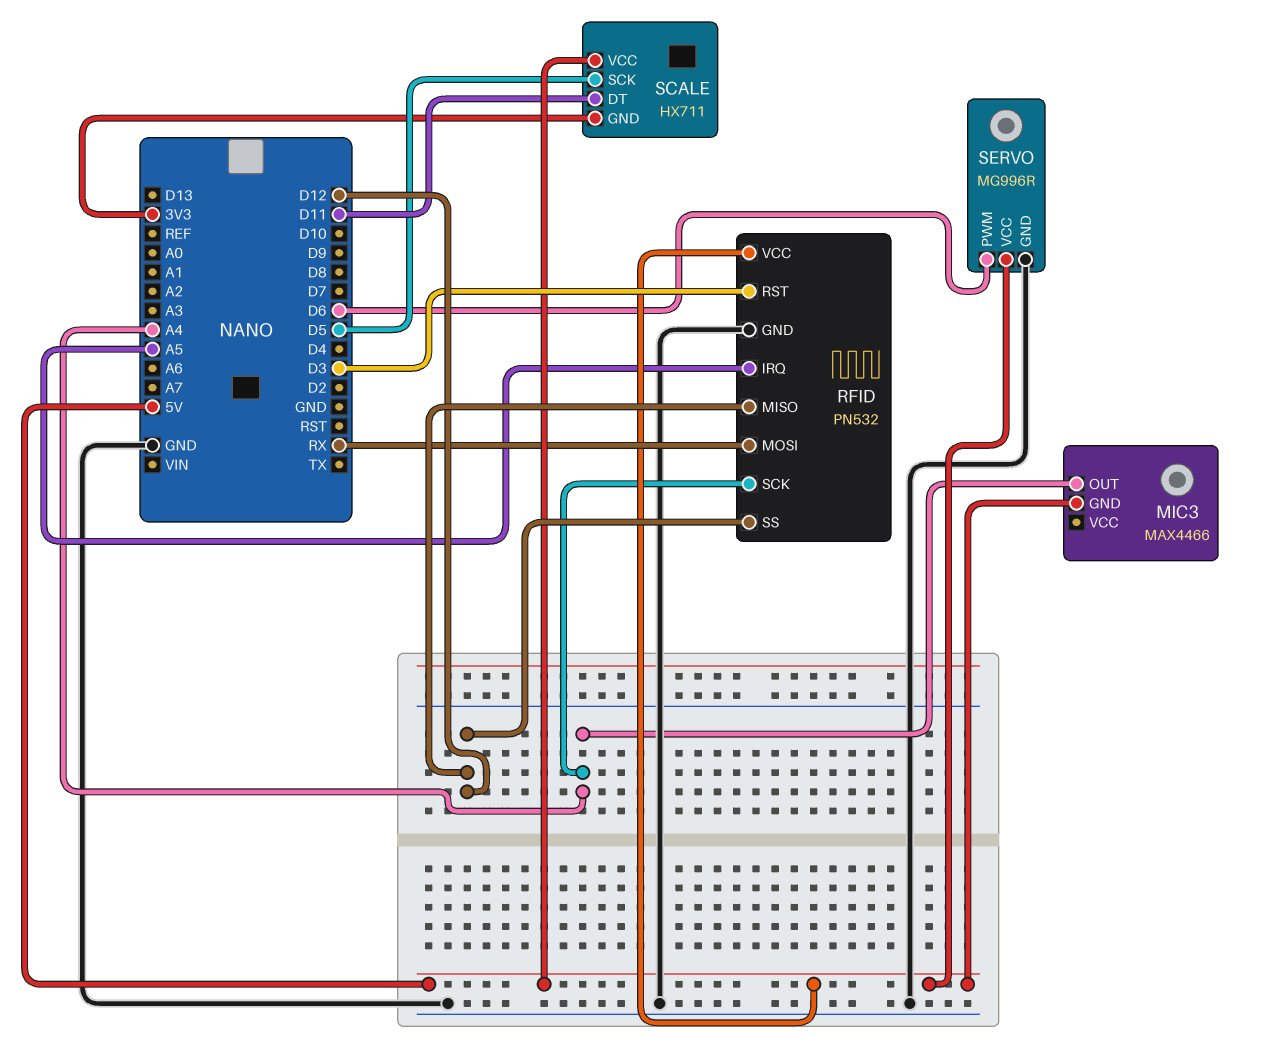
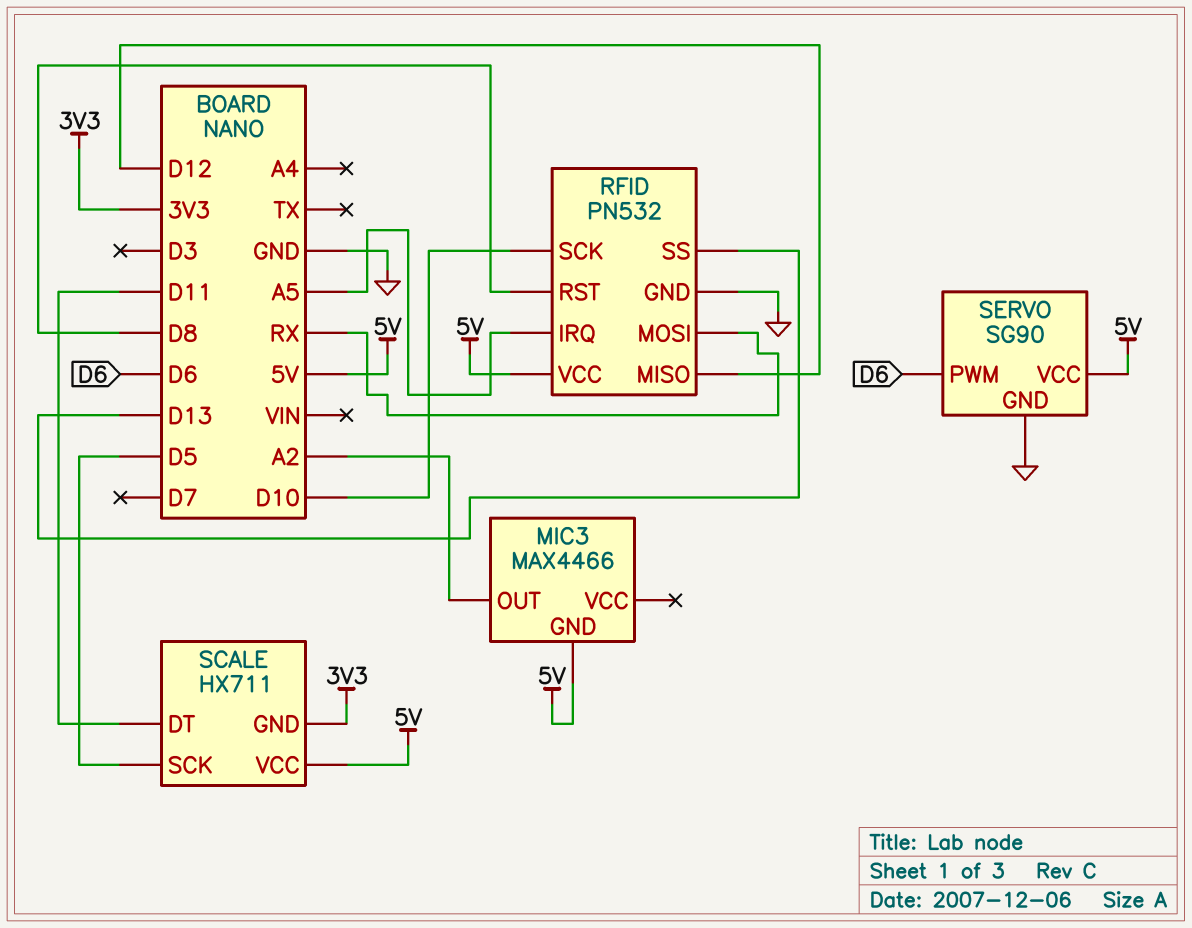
MIC3 pin OUT: A4 -> A2
RFID pin RST: D3 -> D8
RFID pin SCK: A4 -> D10
RFID pin SS: D12 -> D13
SERVO: MG996R -> SG90

